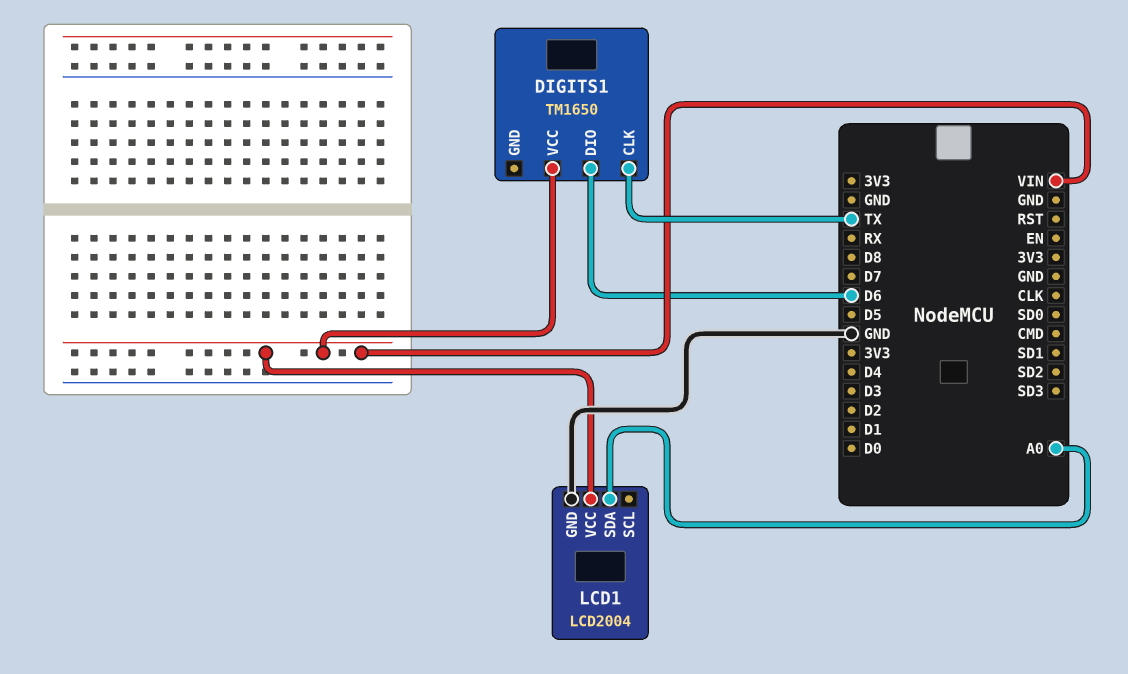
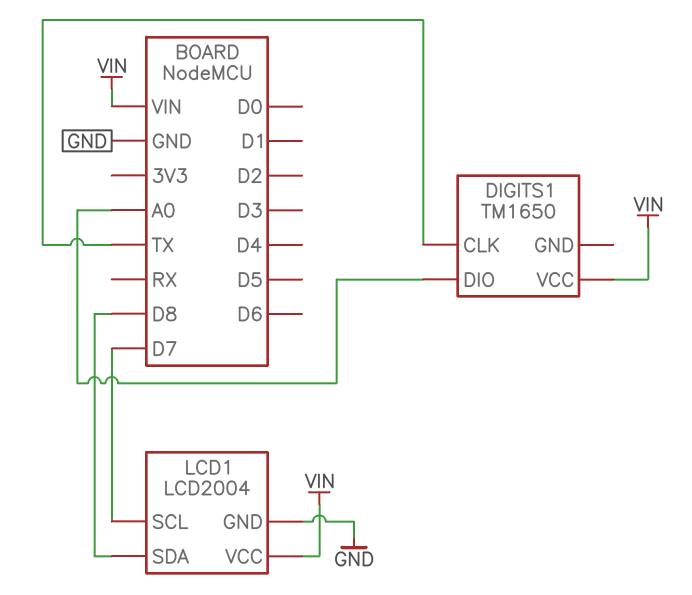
DIGITS1 pin DIO: D6 -> A0
LCD1 pin SCL: none -> D7
LCD1 pin SDA: A0 -> D8

